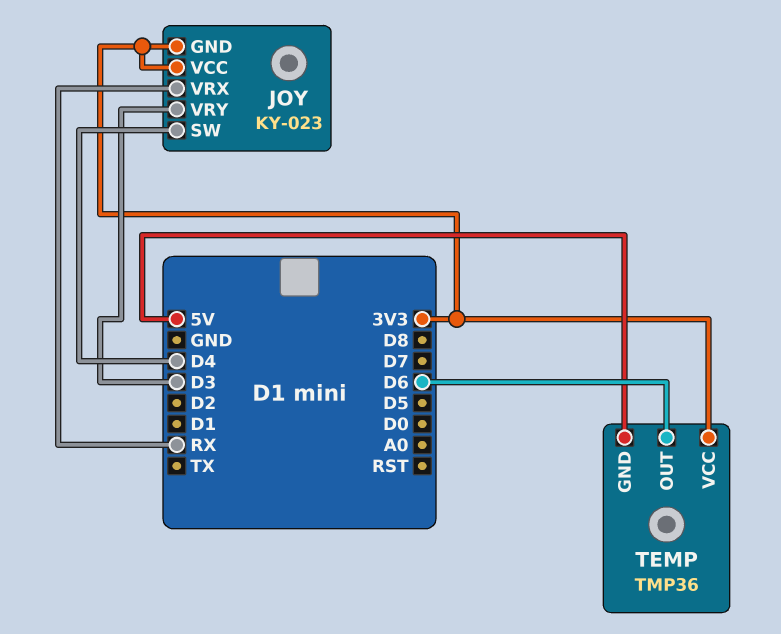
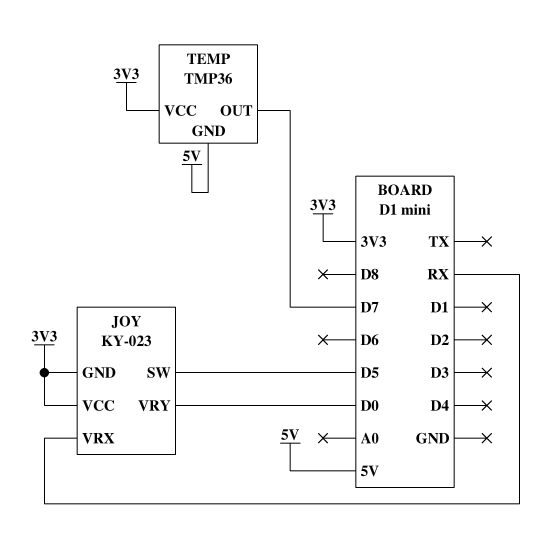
JOY pin SW: D4 -> D5
JOY pin VRY: D3 -> D0
TEMP pin OUT: D6 -> D7

